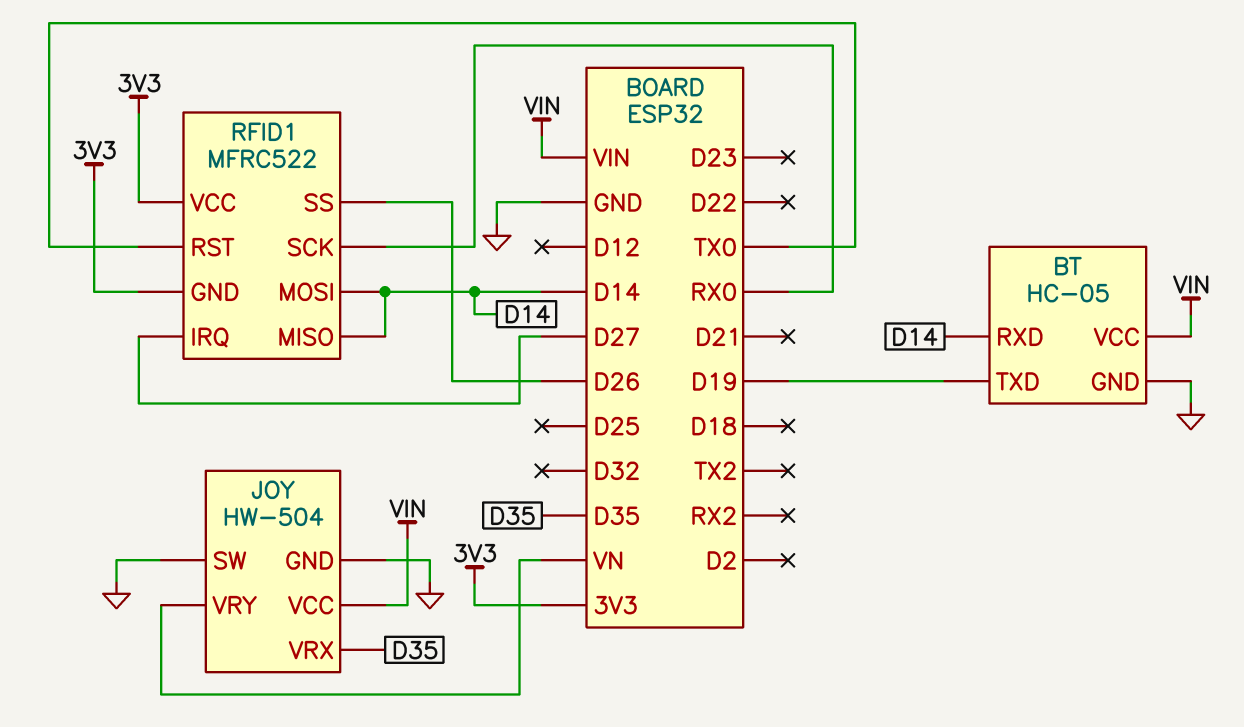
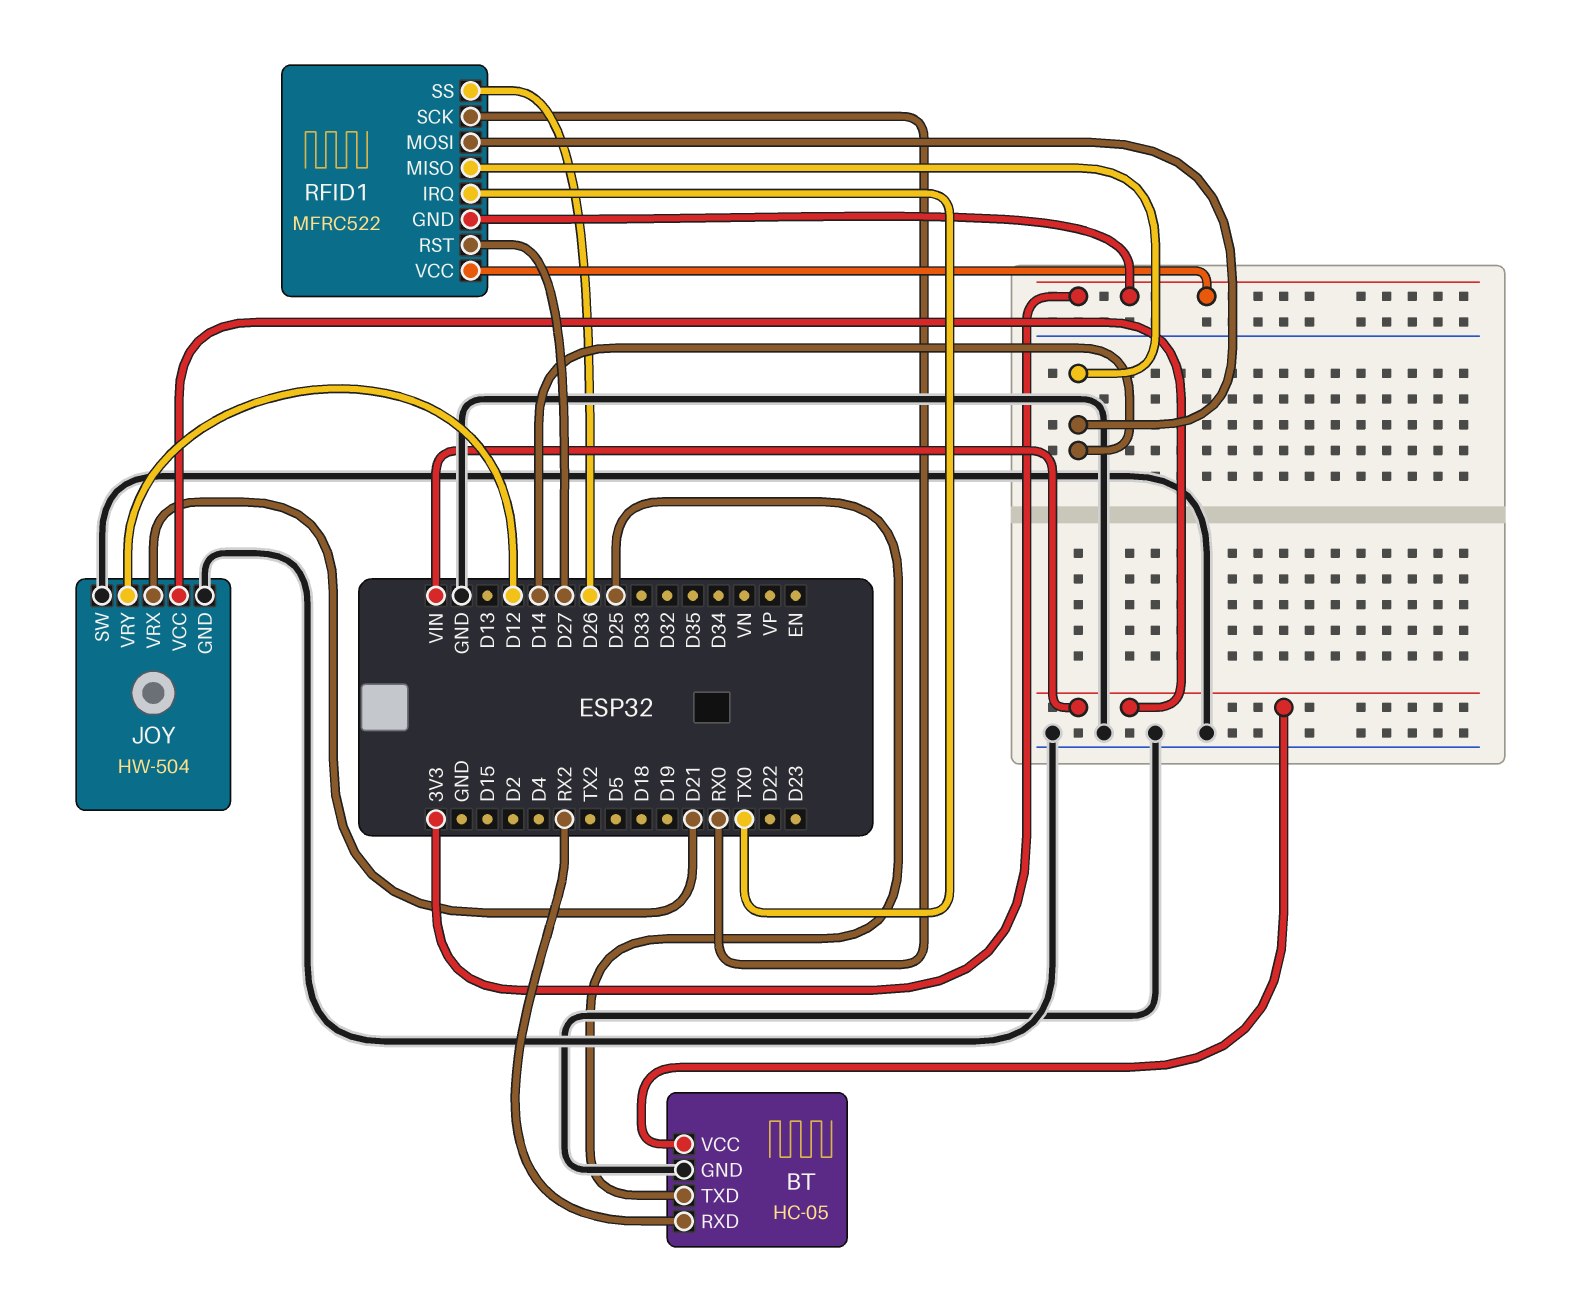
BT pin RXD: D14 -> RX2
BT pin TXD: D19 -> D25
JOY pin VRX: D35 -> D21
JOY pin VRY: VN -> D12
RFID1 pin IRQ: D27 -> TX0
RFID1 pin RST: TX0 -> D27

